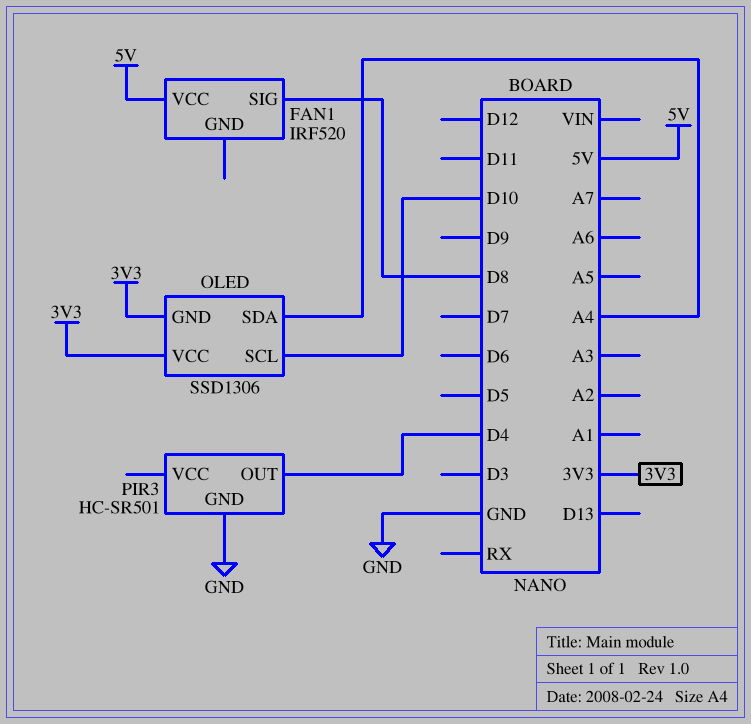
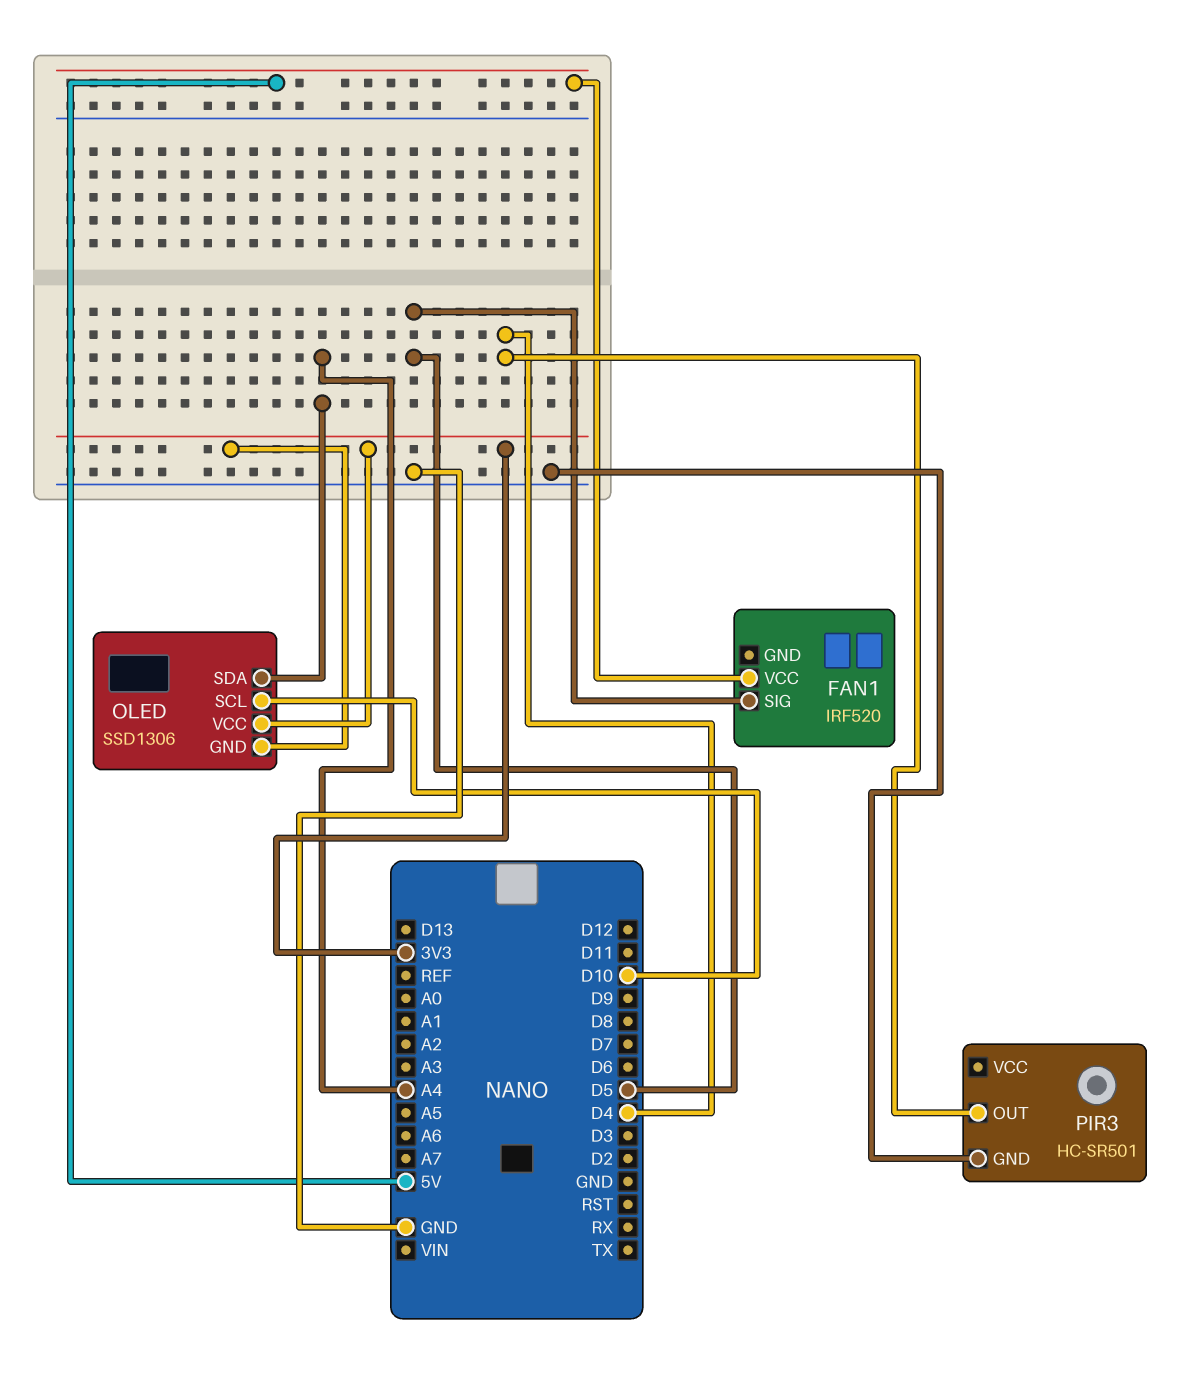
FAN1 pin SIG: D8 -> D5

